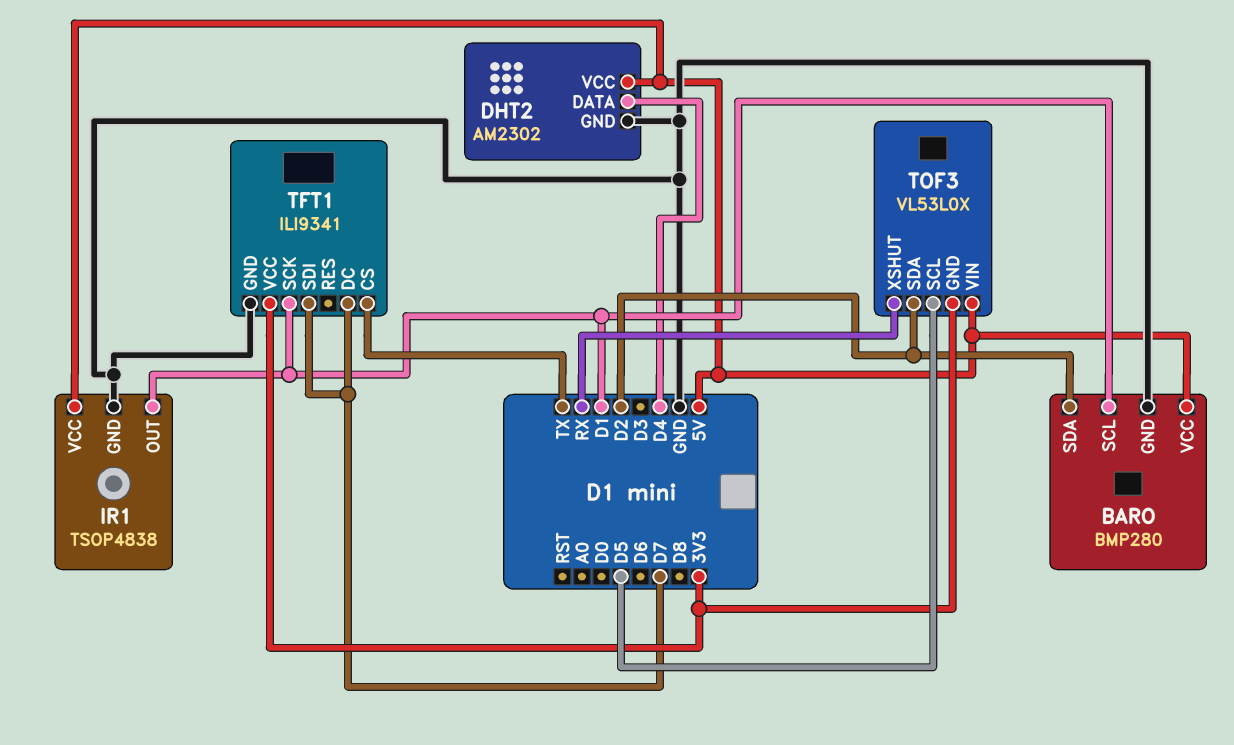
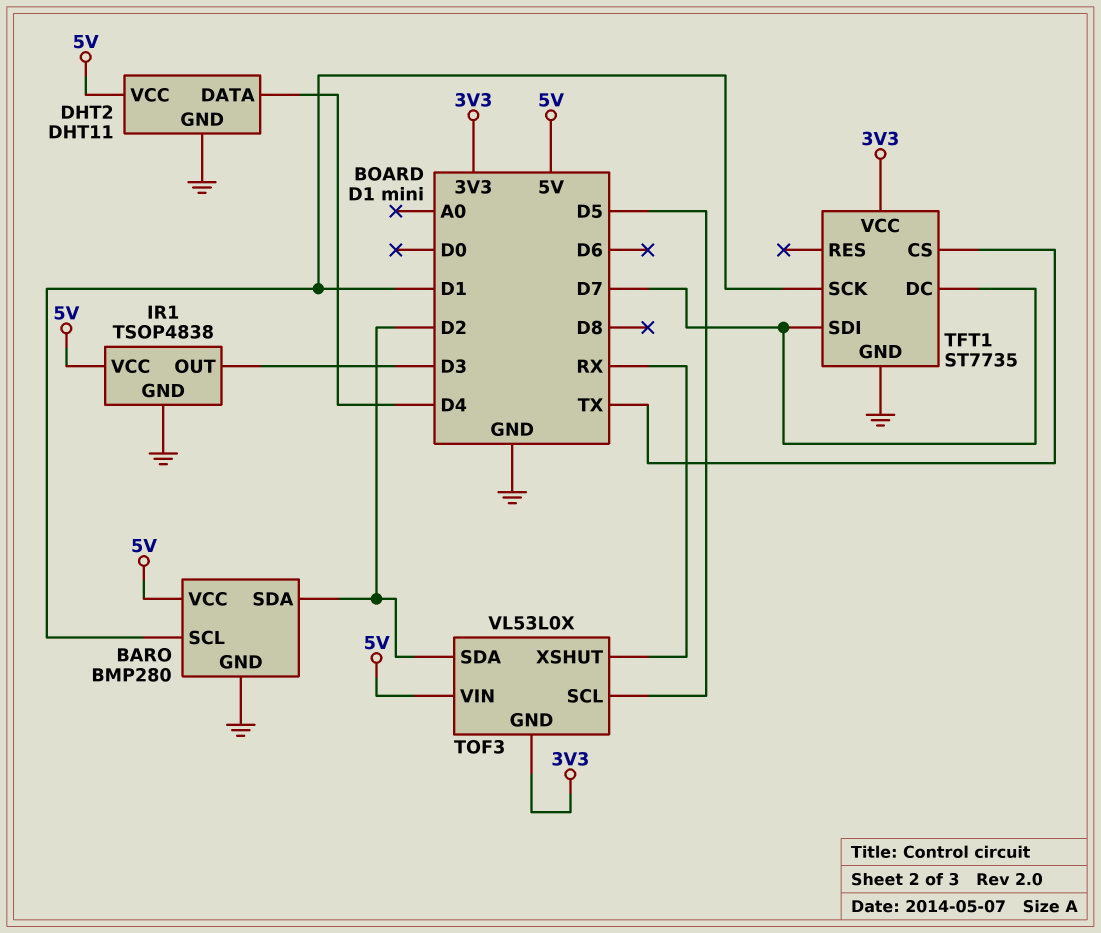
DHT2: AM2302 -> DHT11
IR1 pin OUT: D1 -> D3
TFT1: ILI9341 -> ST7735

